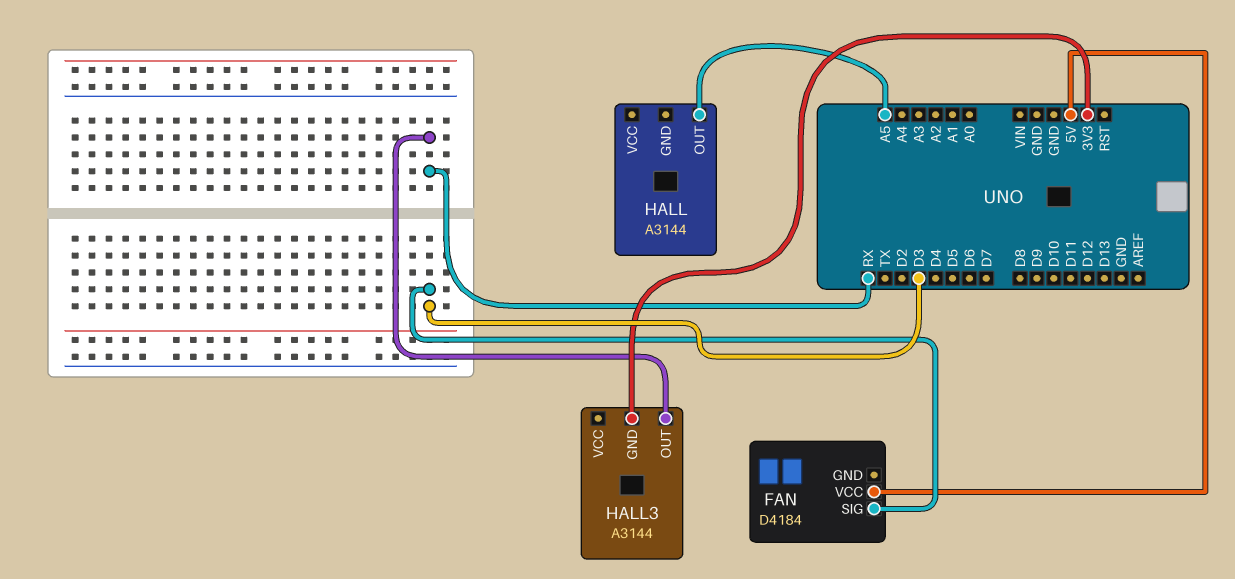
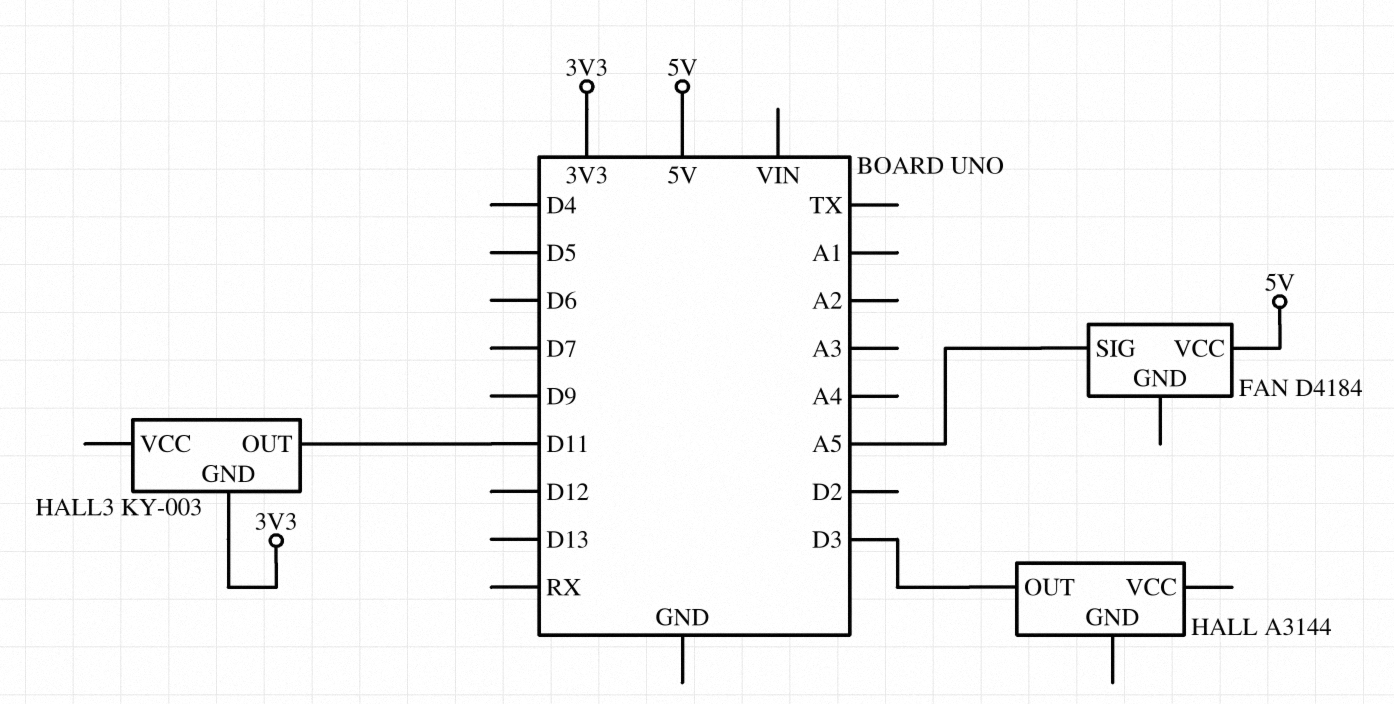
FAN pin SIG: D3 -> A5
HALL pin OUT: A5 -> D3
HALL3: A3144 -> KY-003
HALL3 pin OUT: RX -> D11

